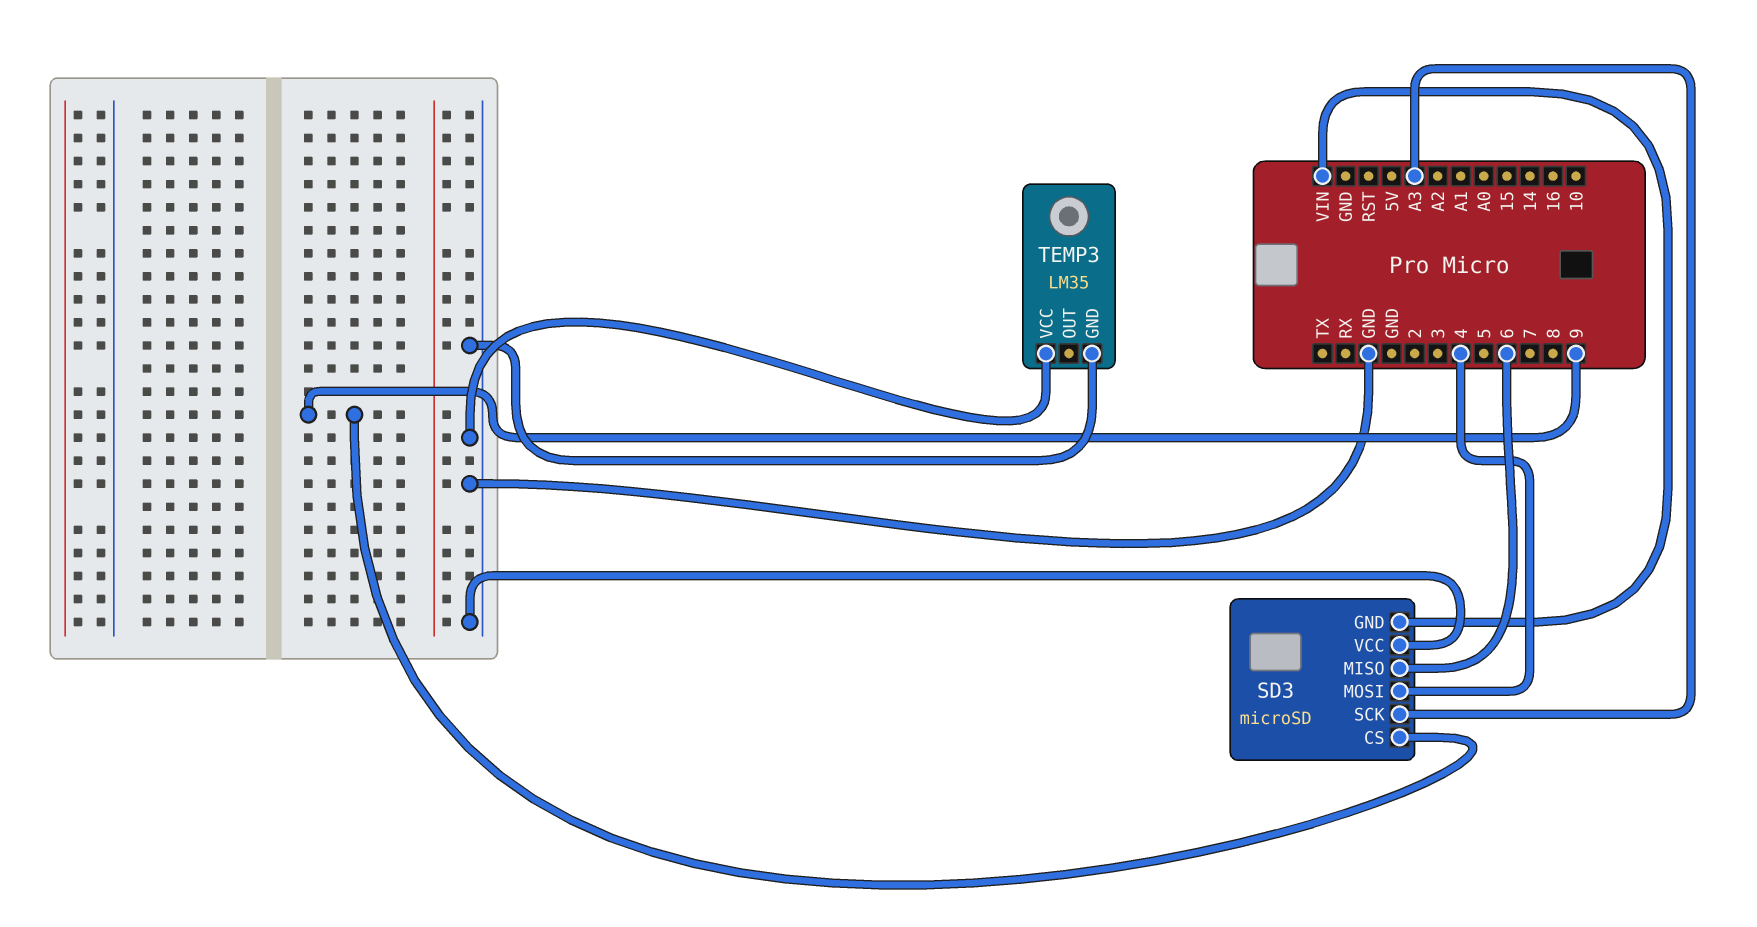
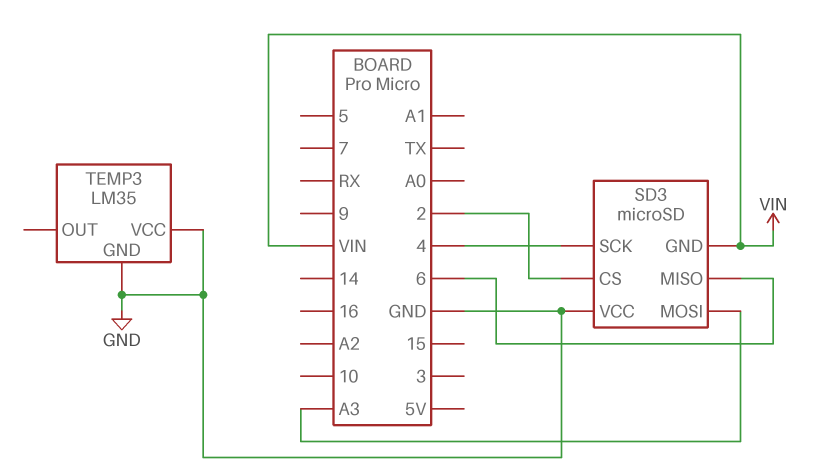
SD3 pin CS: 9 -> 2
SD3 pin MOSI: 4 -> A3
SD3 pin SCK: A3 -> 4

